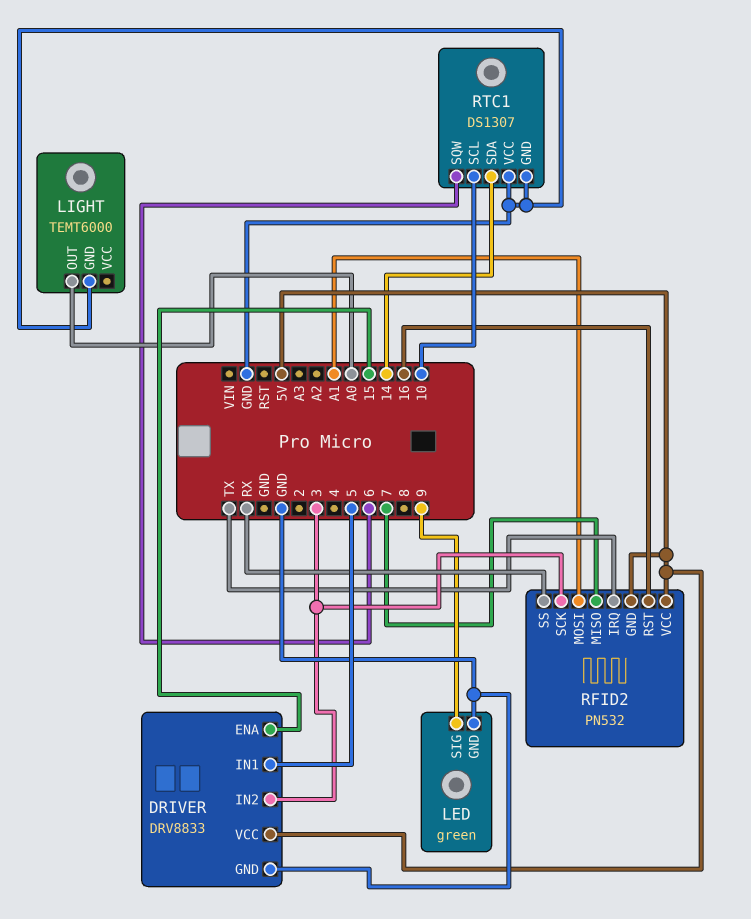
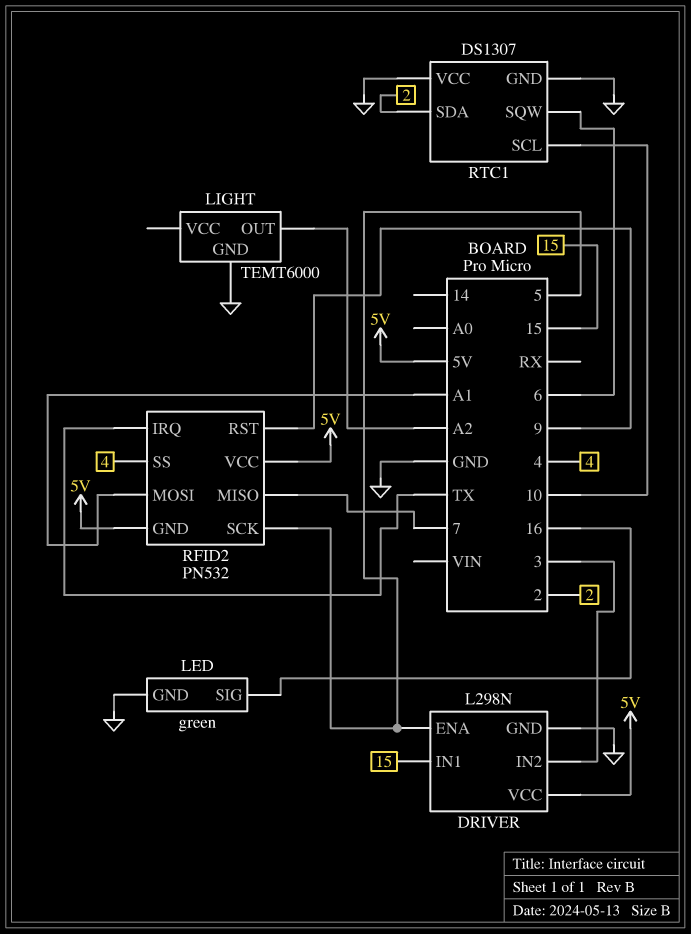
DRIVER: DRV8833 -> L298N
DRIVER pin ENA: 15 -> 5
DRIVER pin IN1: 5 -> 15
LED pin SIG: 9 -> 16
LIGHT pin OUT: A0 -> A2
RFID2 pin RST: 16 -> 9
RFID2 pin SCK: 3 -> 5
RFID2 pin SS: RX -> 4
RTC1 pin SDA: 14 -> 2

